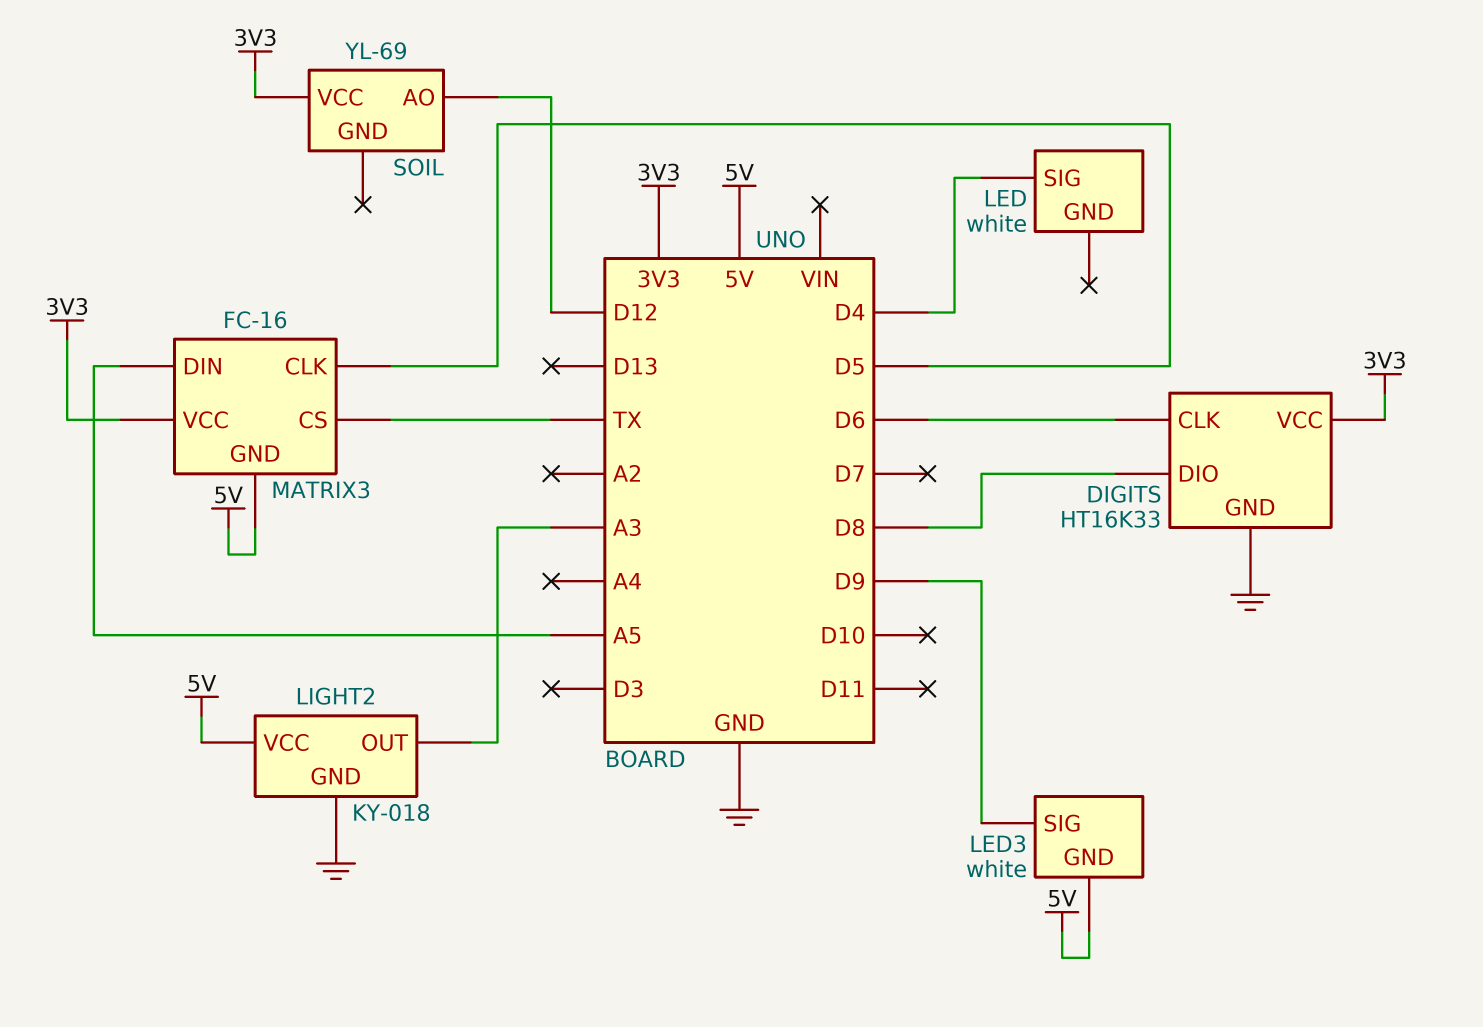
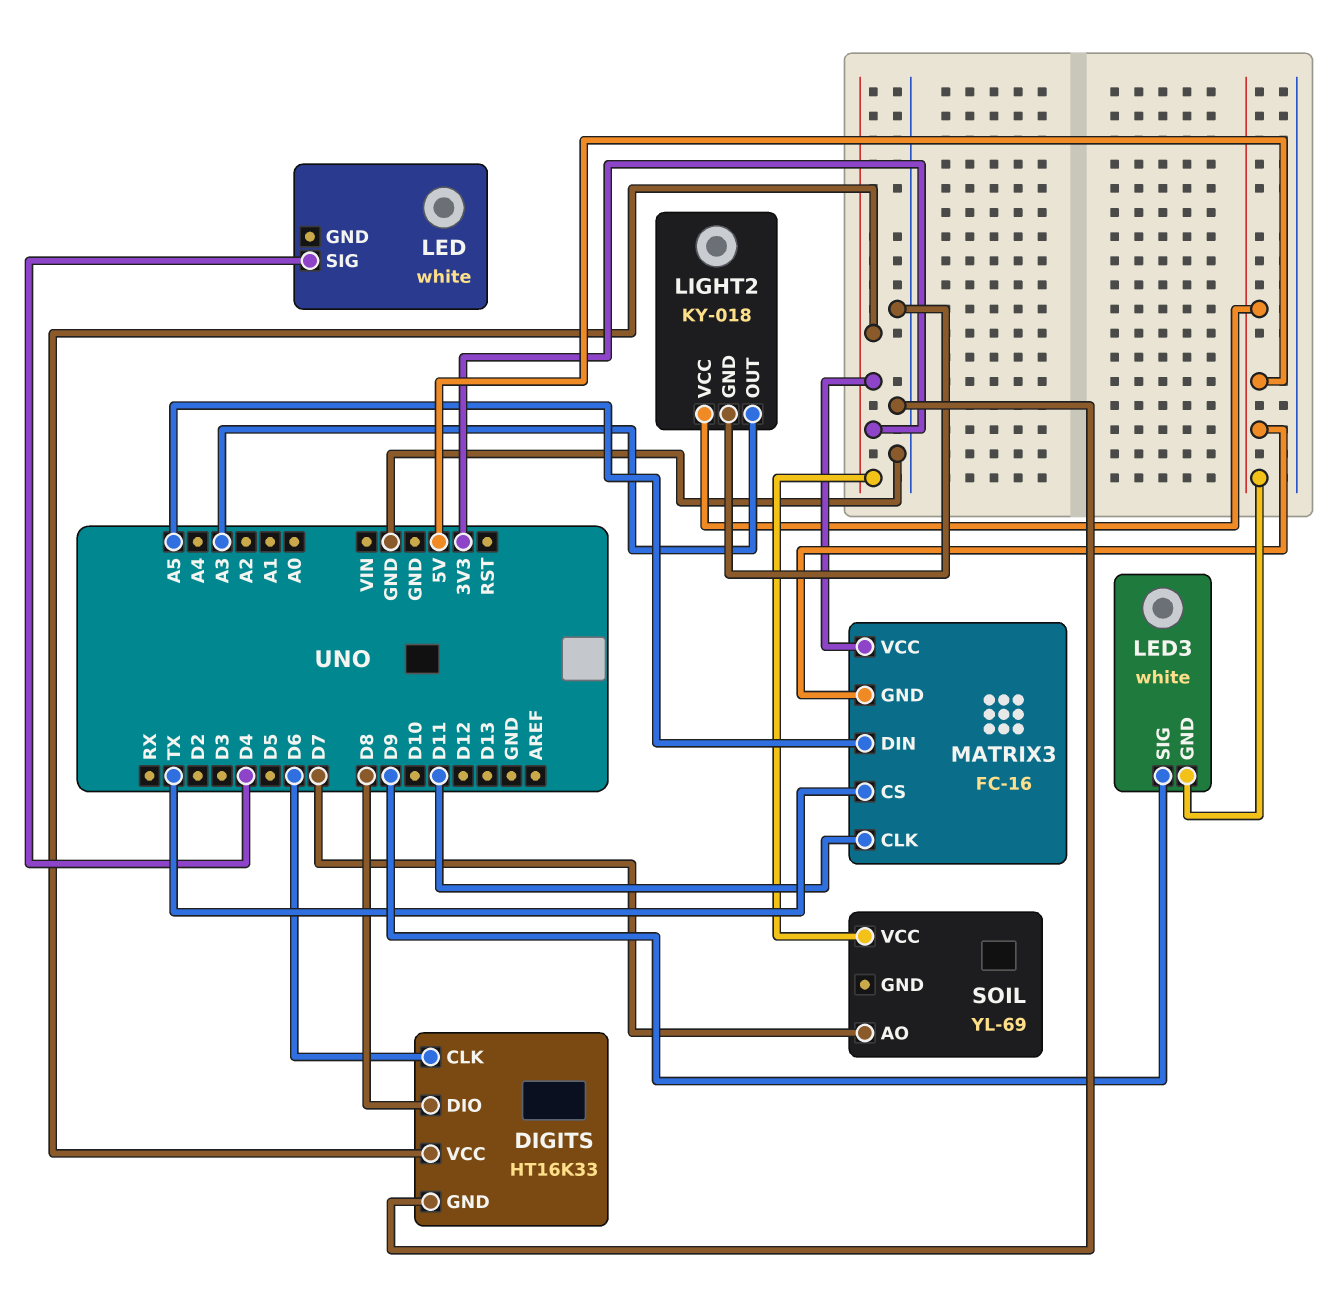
MATRIX3 pin CLK: D5 -> D11
SOIL pin AO: D12 -> D7

